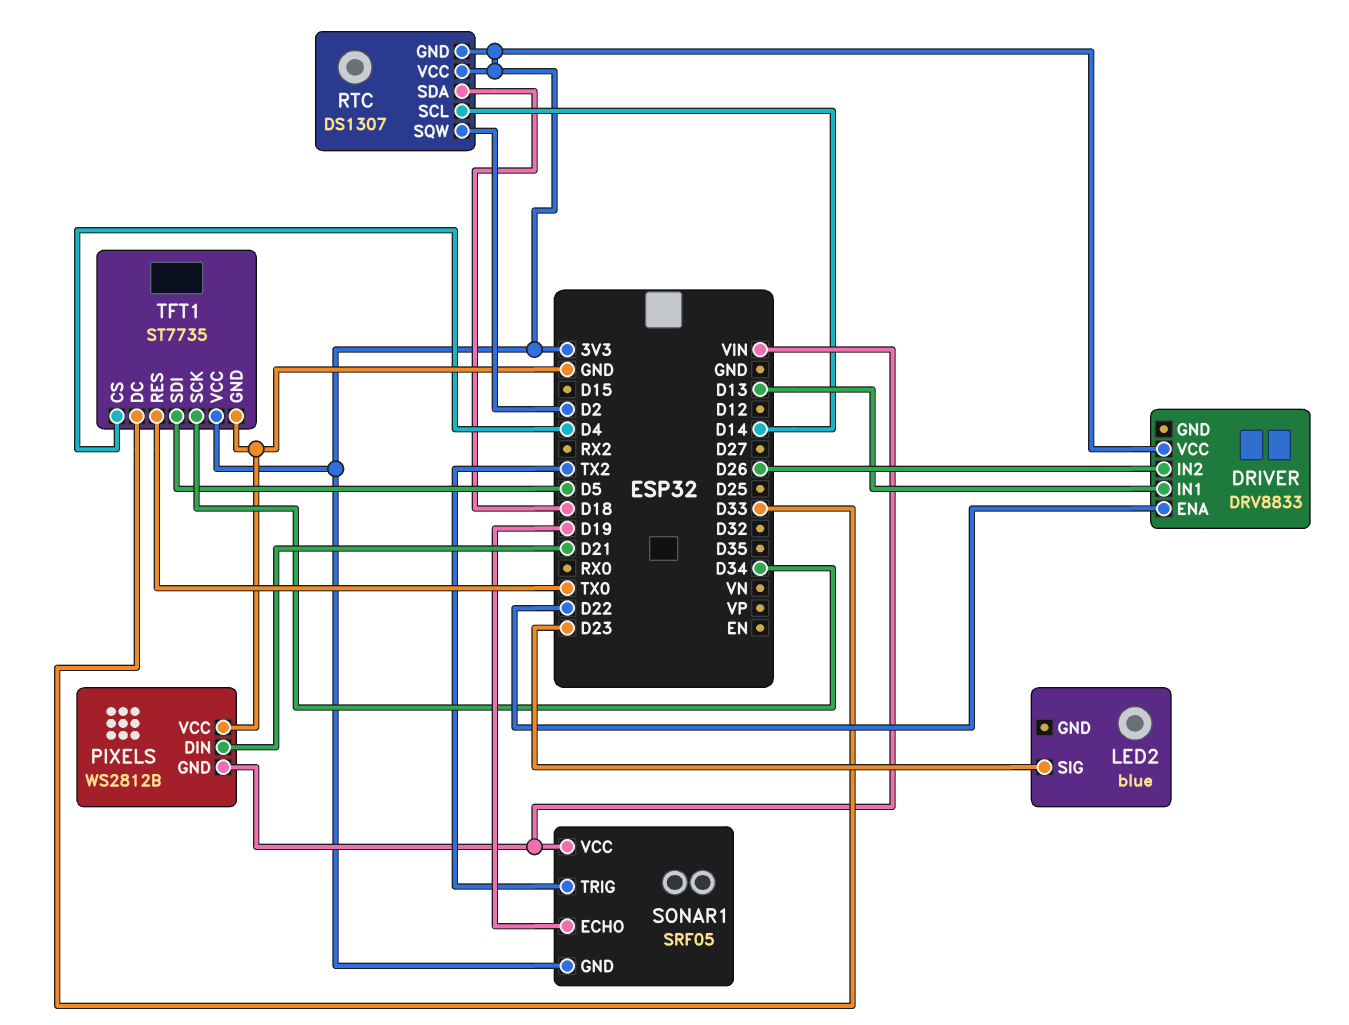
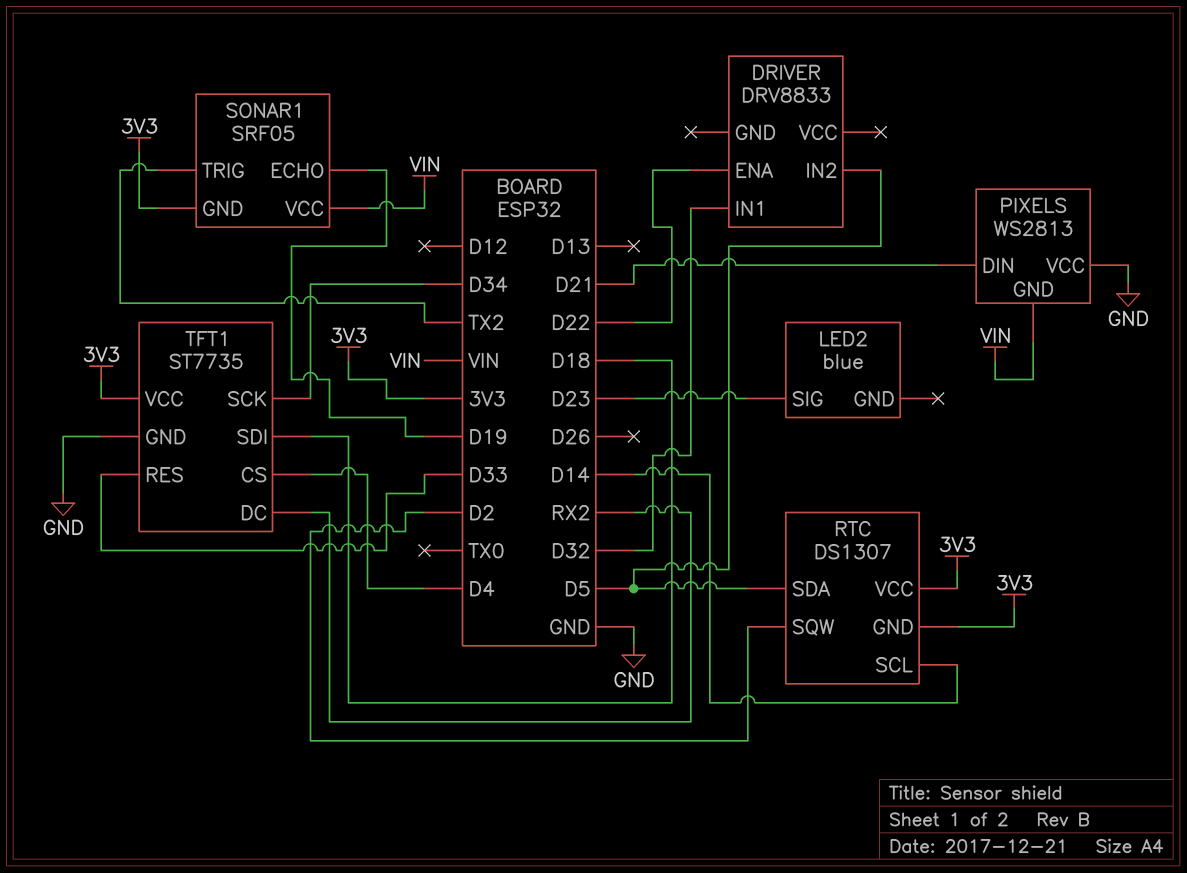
DRIVER pin IN1: D13 -> D32
DRIVER pin IN2: D26 -> D5
DRIVER pin VCC: 3V3 -> none
PIXELS: WS2812B -> WS2813
RTC pin SDA: D18 -> D5
TFT1 pin DC: D33 -> RX2
TFT1 pin RES: TX0 -> D33
TFT1 pin SDI: D5 -> D18

